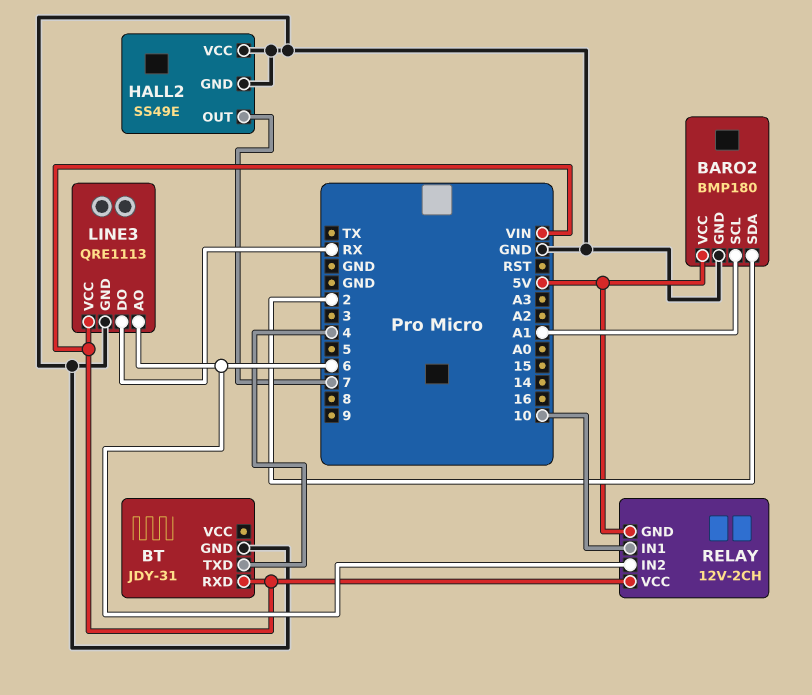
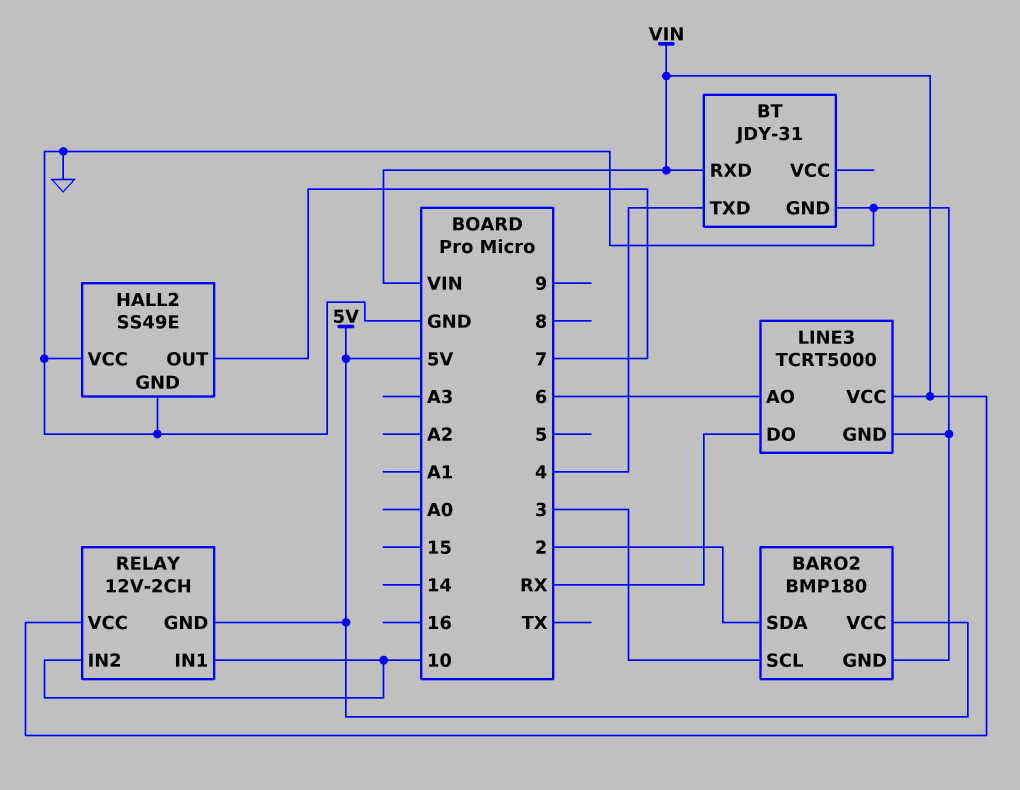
BARO2 pin SCL: A1 -> 3
LINE3: QRE1113 -> TCRT5000
RELAY pin IN2: 6 -> 10

